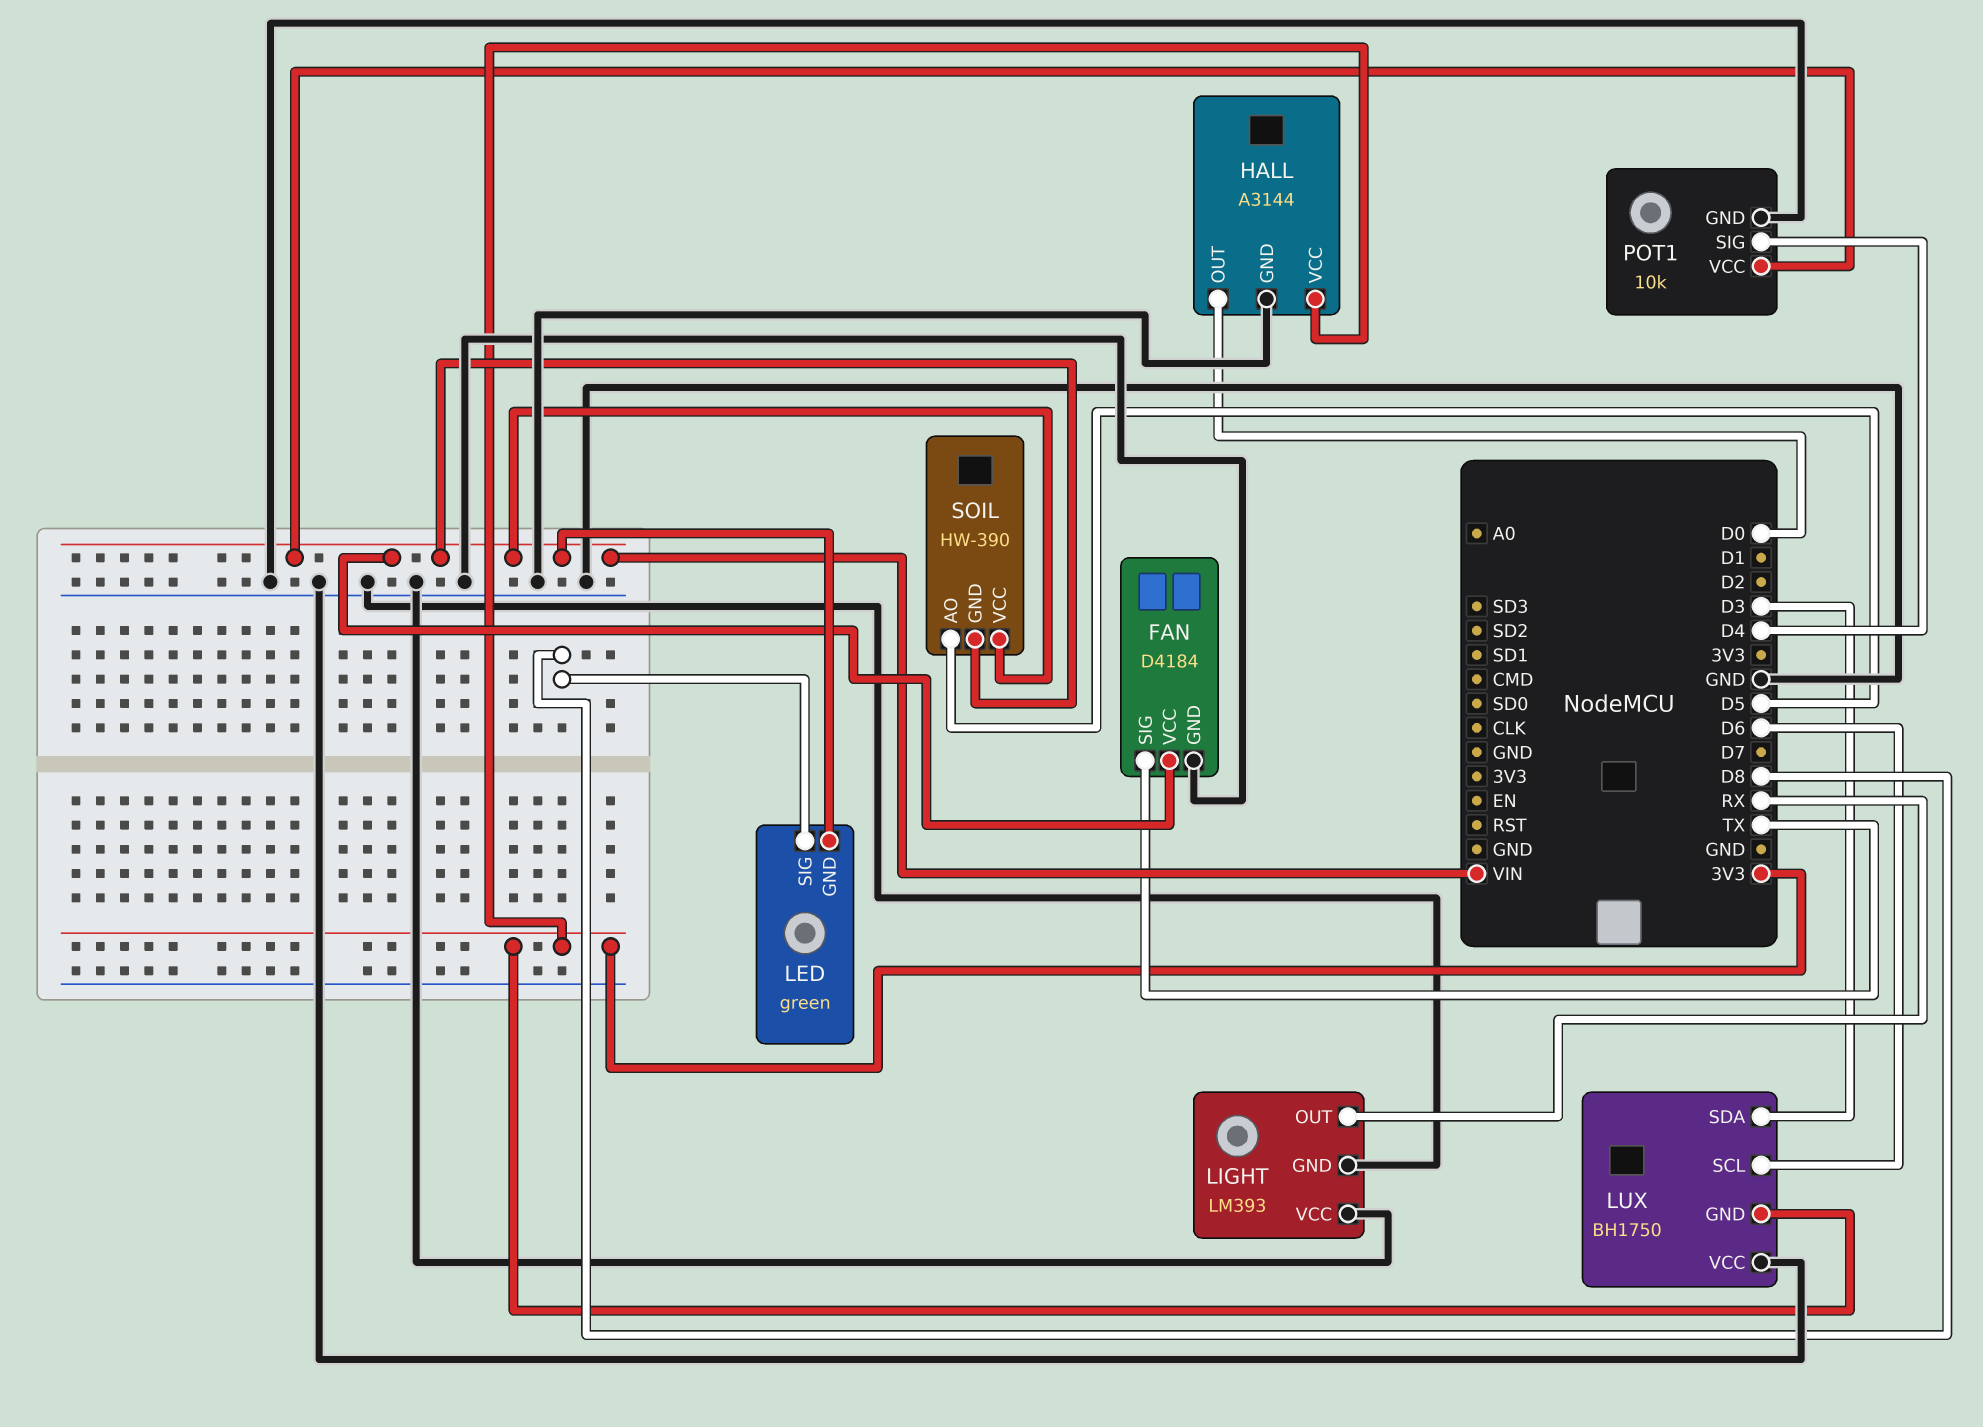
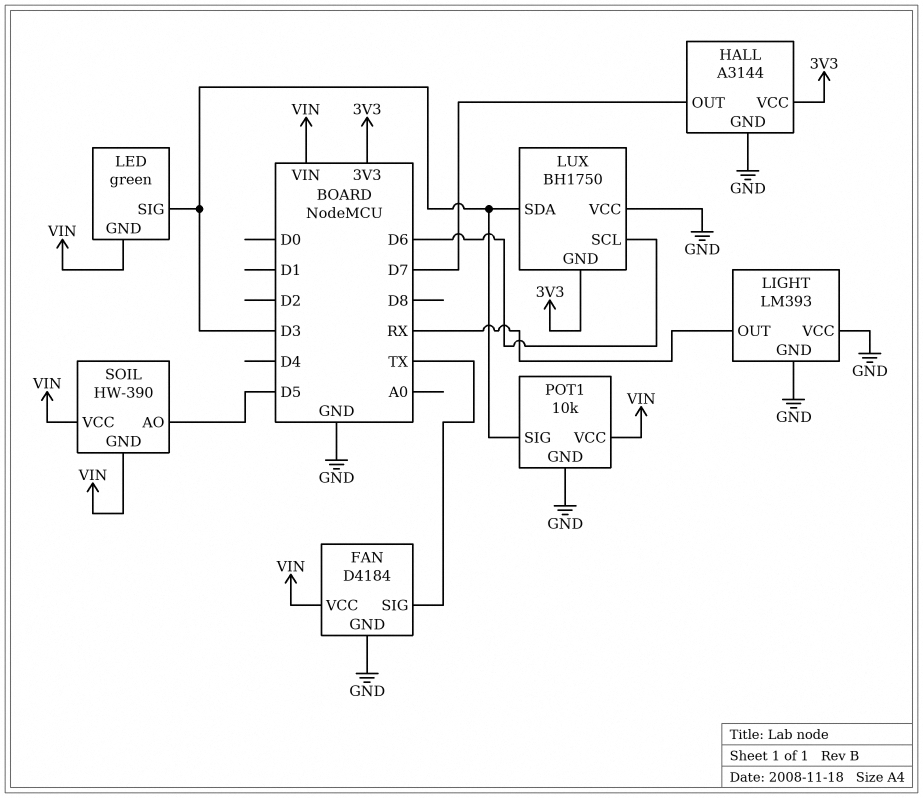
HALL pin OUT: D0 -> D7
LED pin SIG: D8 -> D3
POT1 pin SIG: D4 -> D3

